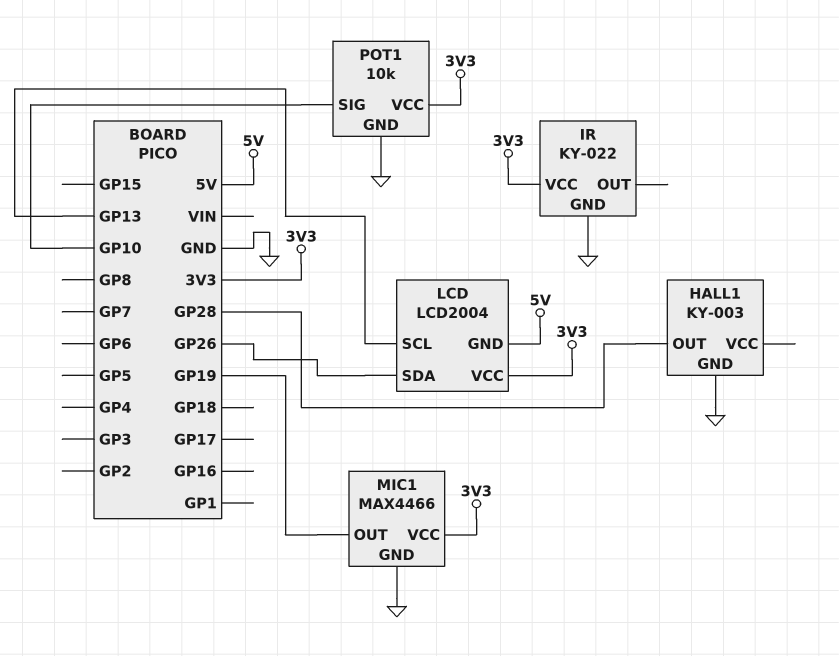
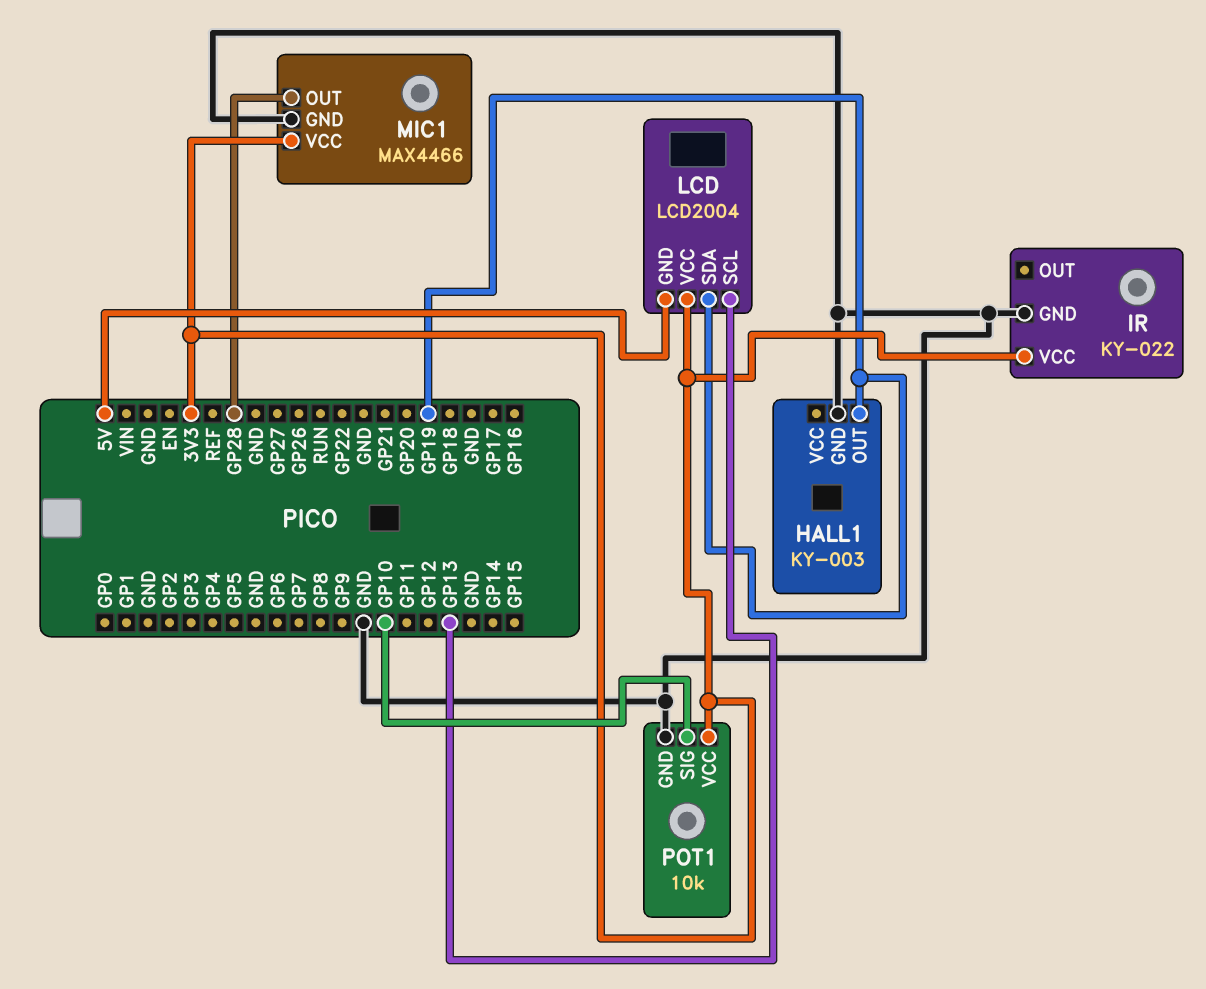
HALL1 pin OUT: GP28 -> GP19
LCD pin SDA: GP26 -> GP19
MIC1 pin OUT: GP19 -> GP28

